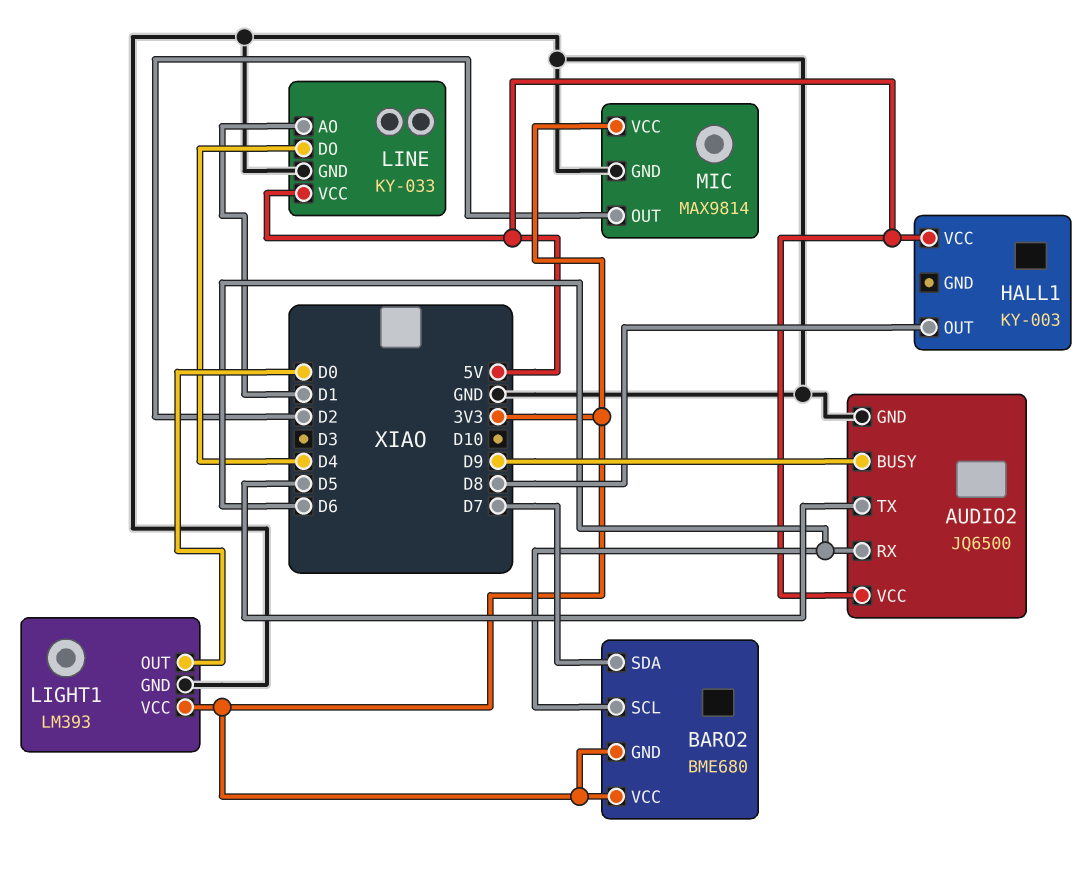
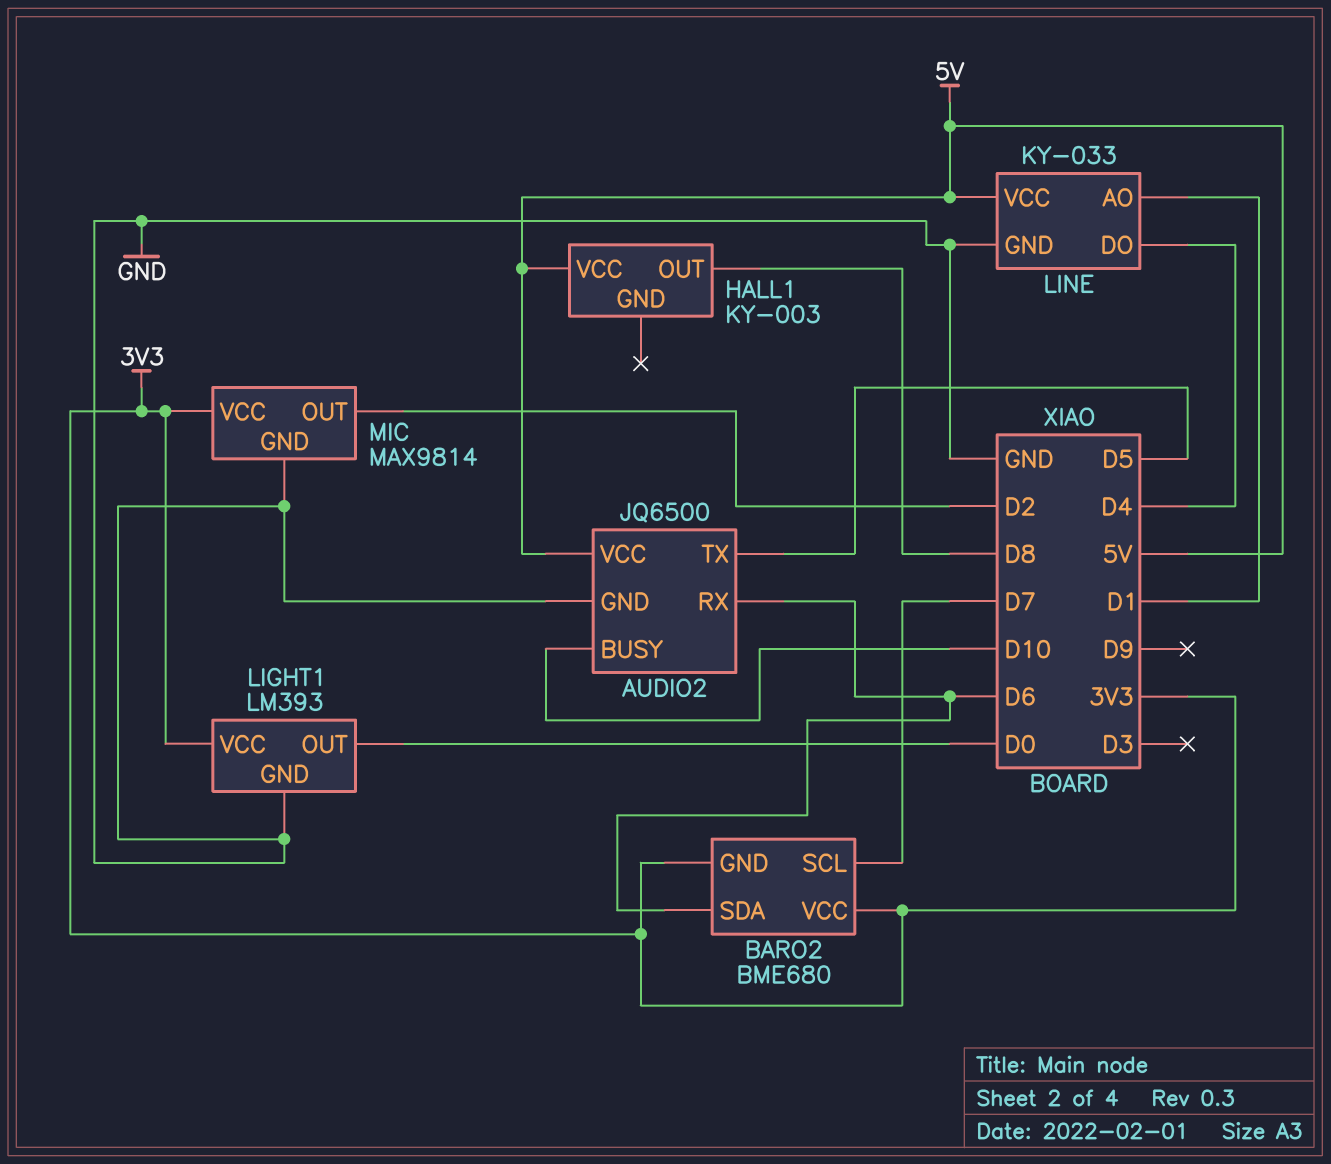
AUDIO2 pin BUSY: D9 -> D10
BARO2 pin SCL: D6 -> D7
BARO2 pin SDA: D7 -> D6

